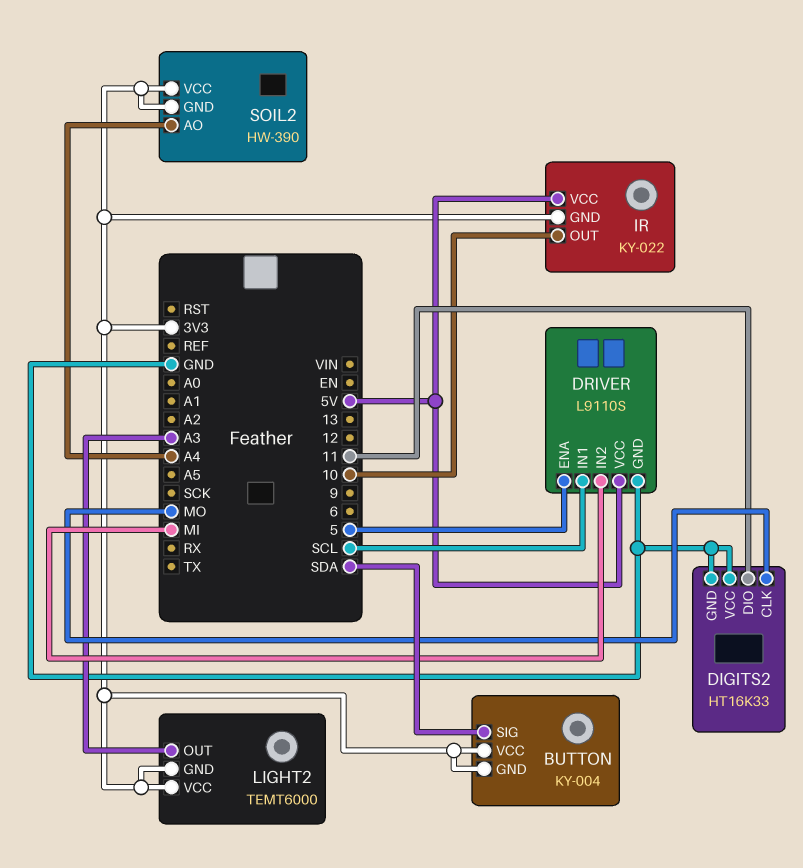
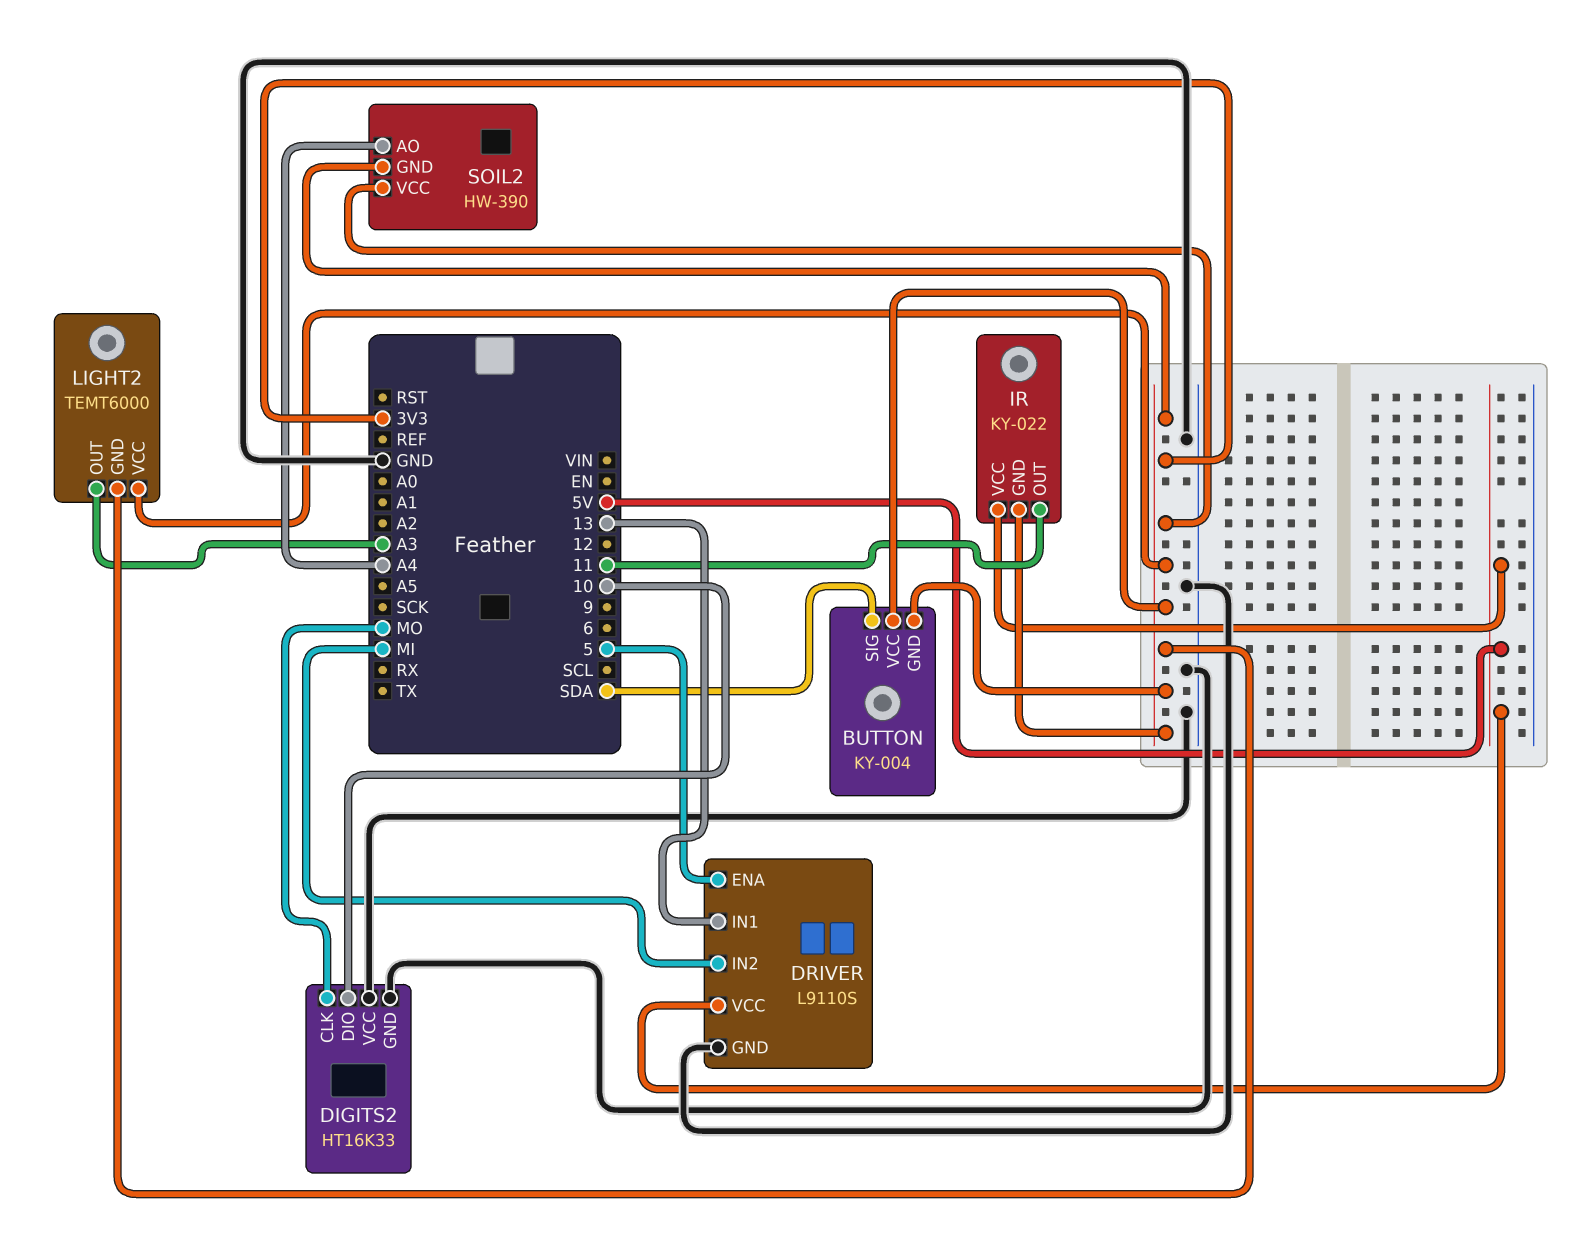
DIGITS2 pin DIO: 11 -> 10
DRIVER pin IN1: SCL -> 13
IR pin OUT: 10 -> 11

